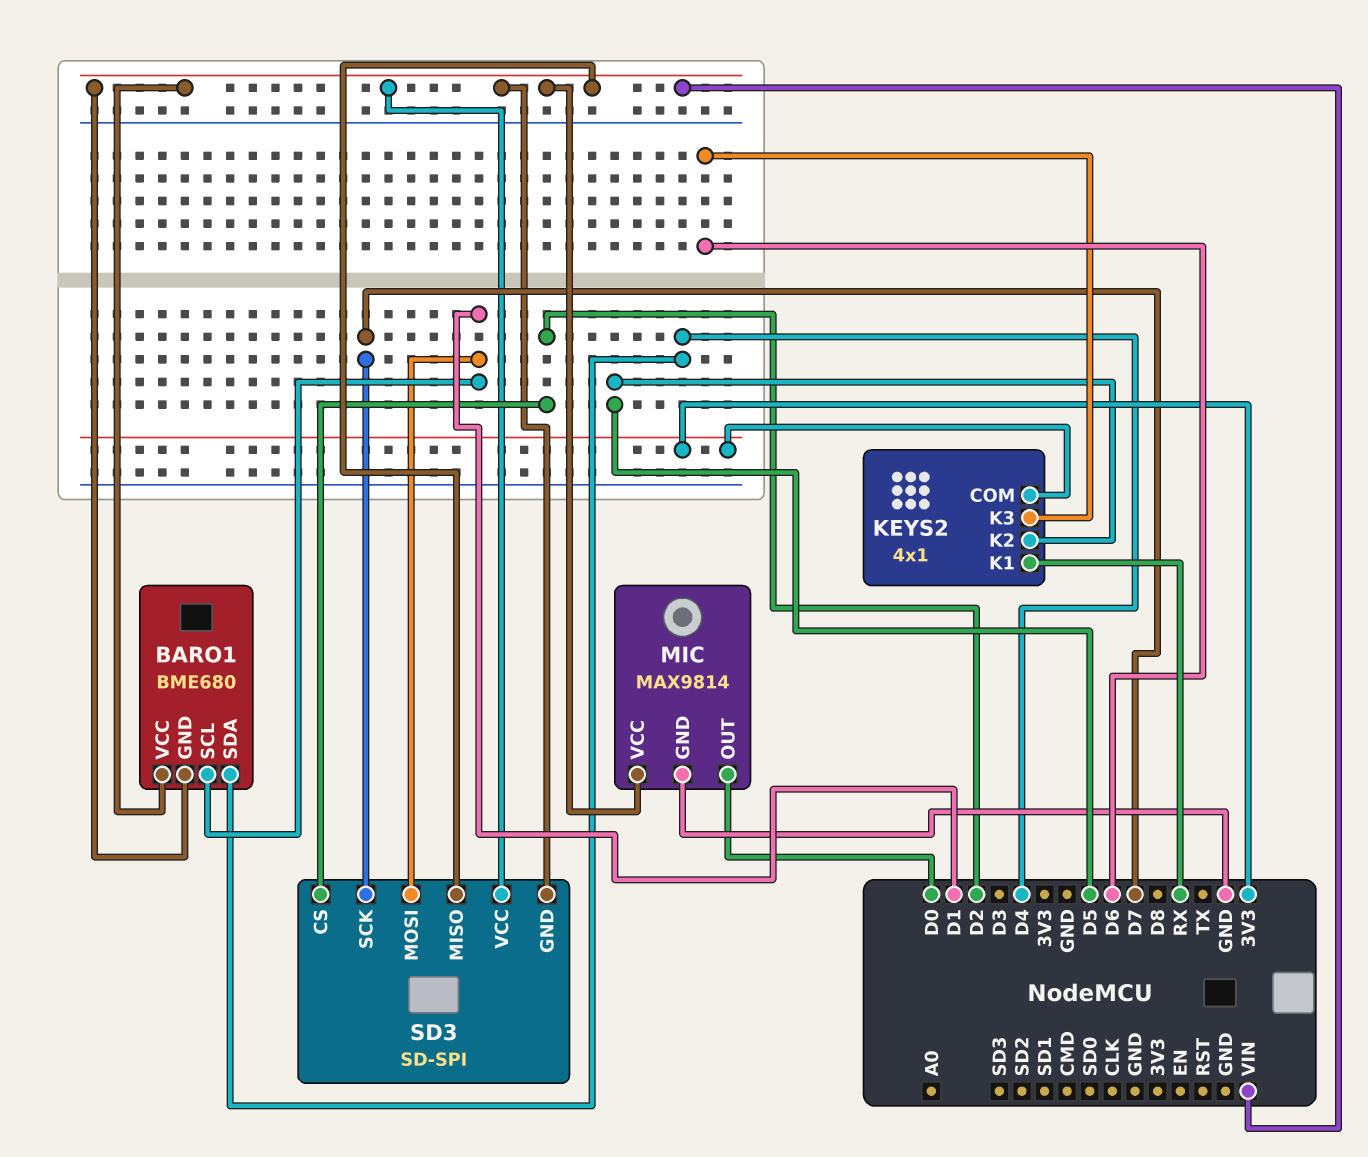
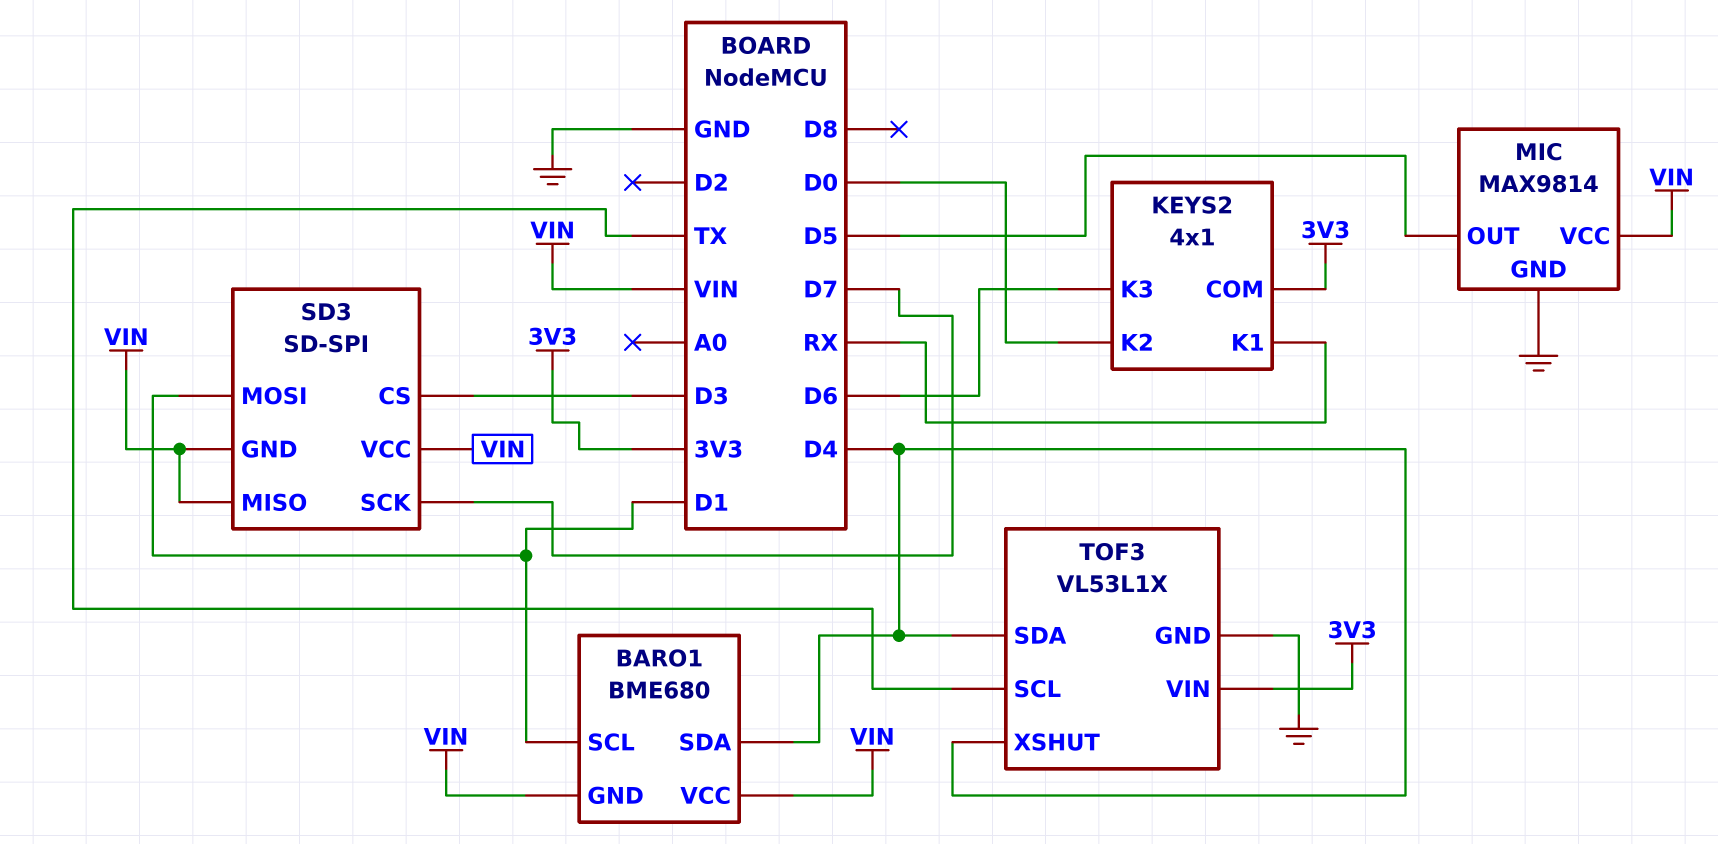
KEYS2 pin K2: D5 -> D0
MIC pin OUT: D0 -> D5
SD3 pin CS: D2 -> D3
TOF3: none -> VL53L1X
TOF3 pin GND: none -> GND
TOF3 pin SCL: none -> TX
TOF3 pin SDA: none -> D4
TOF3 pin VIN: none -> 3V3
TOF3 pin XSHUT: none -> D4

